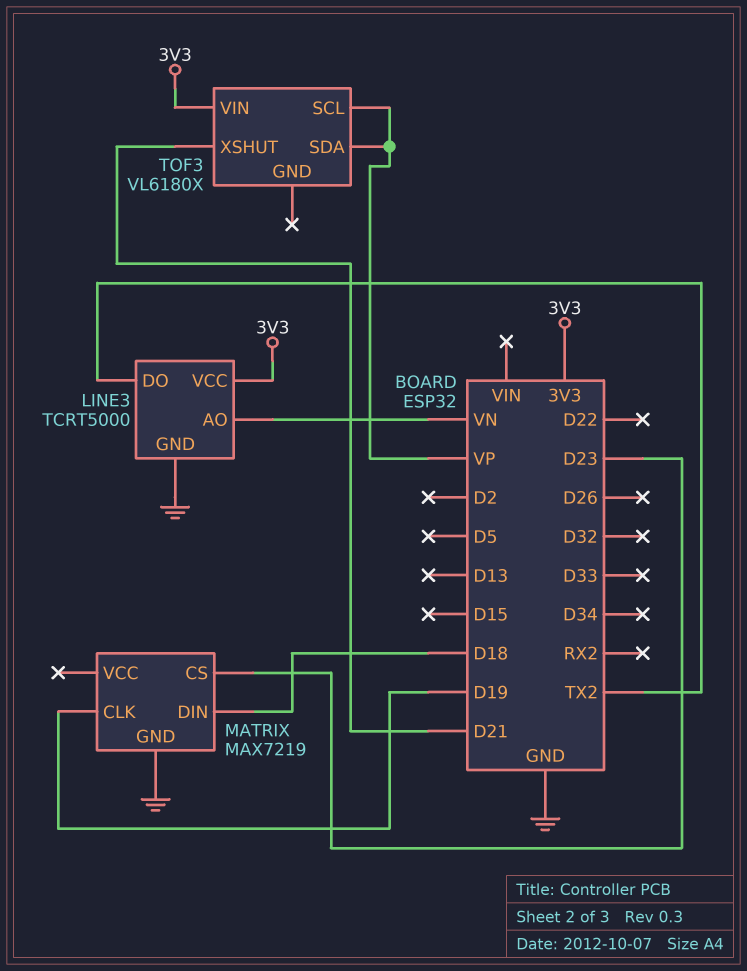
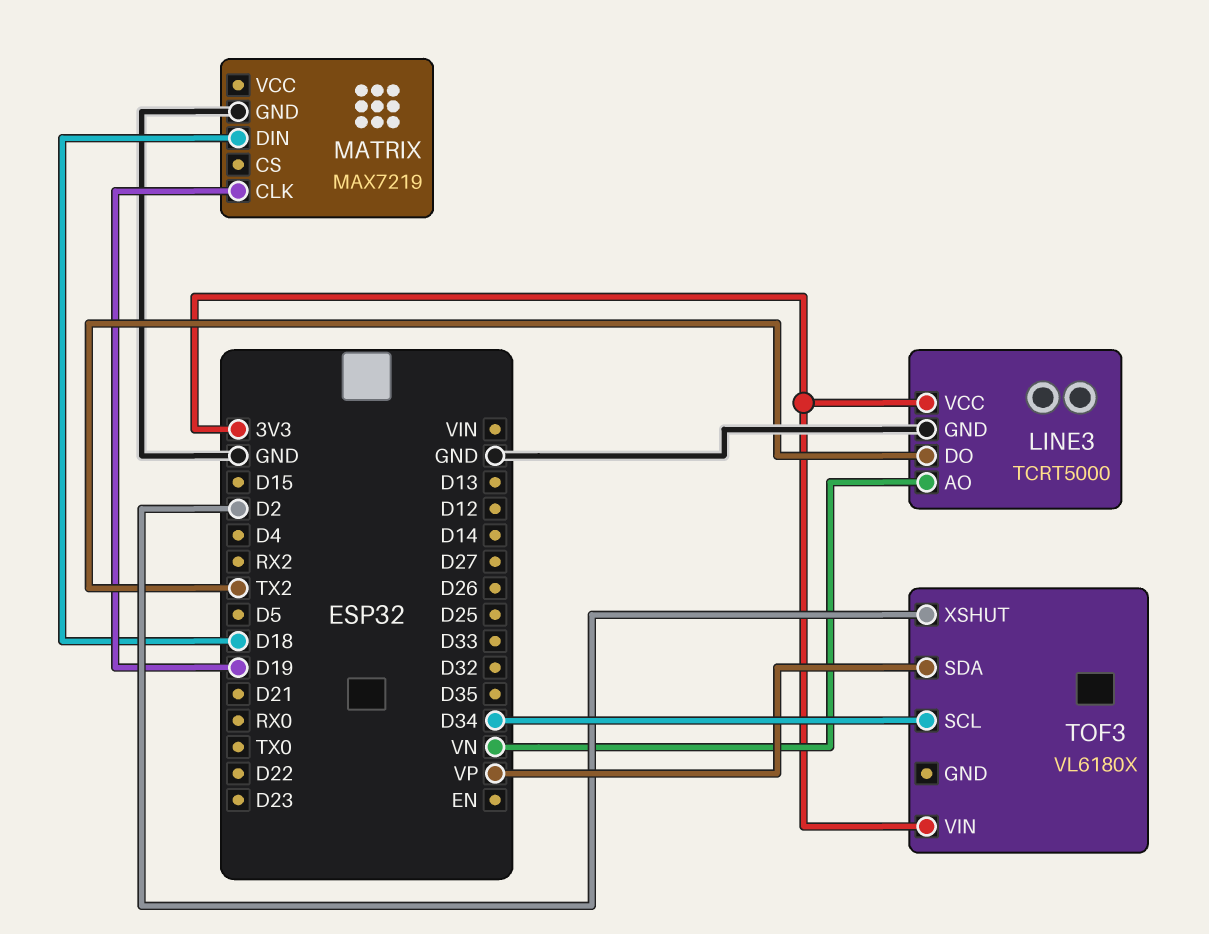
MATRIX pin CS: D23 -> none
TOF3 pin SCL: VP -> D34
TOF3 pin XSHUT: D21 -> D2

